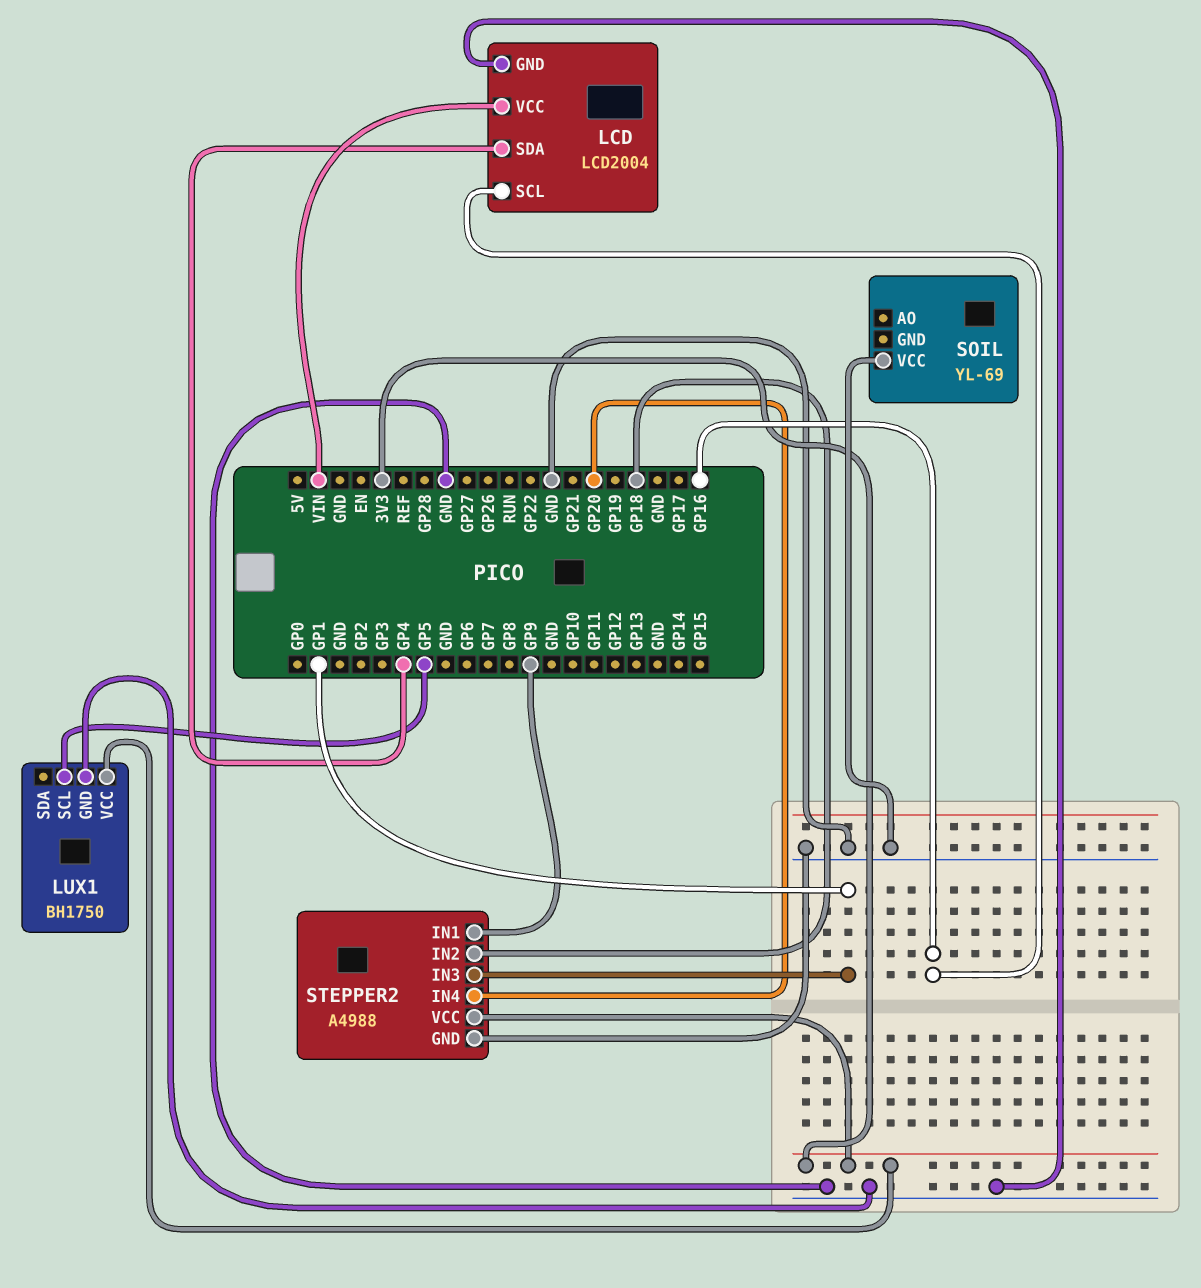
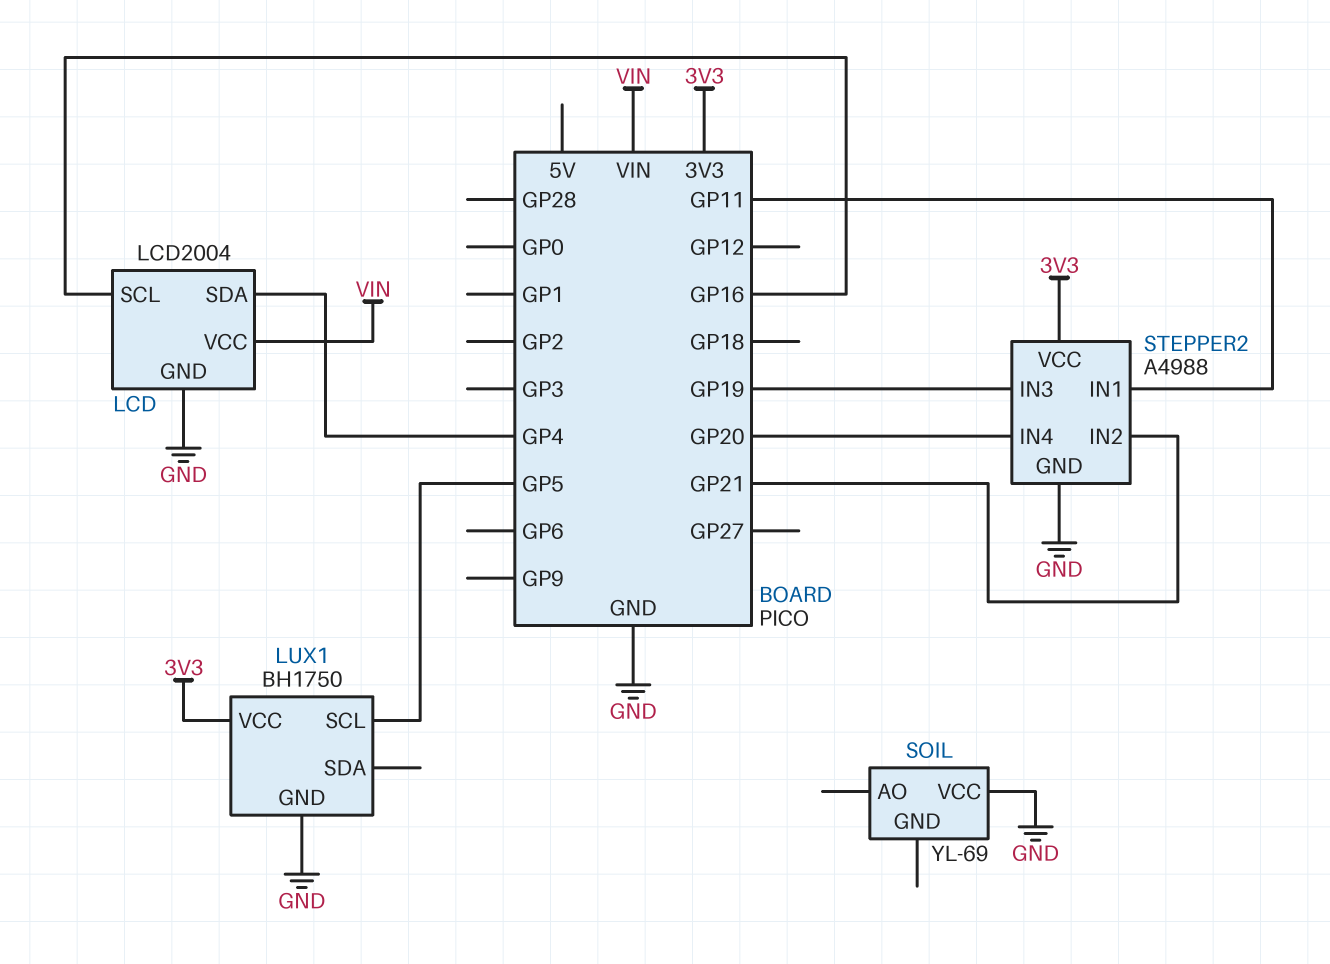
STEPPER2 pin IN1: GP9 -> GP11
STEPPER2 pin IN2: GP18 -> GP21
STEPPER2 pin IN3: GP1 -> GP19

